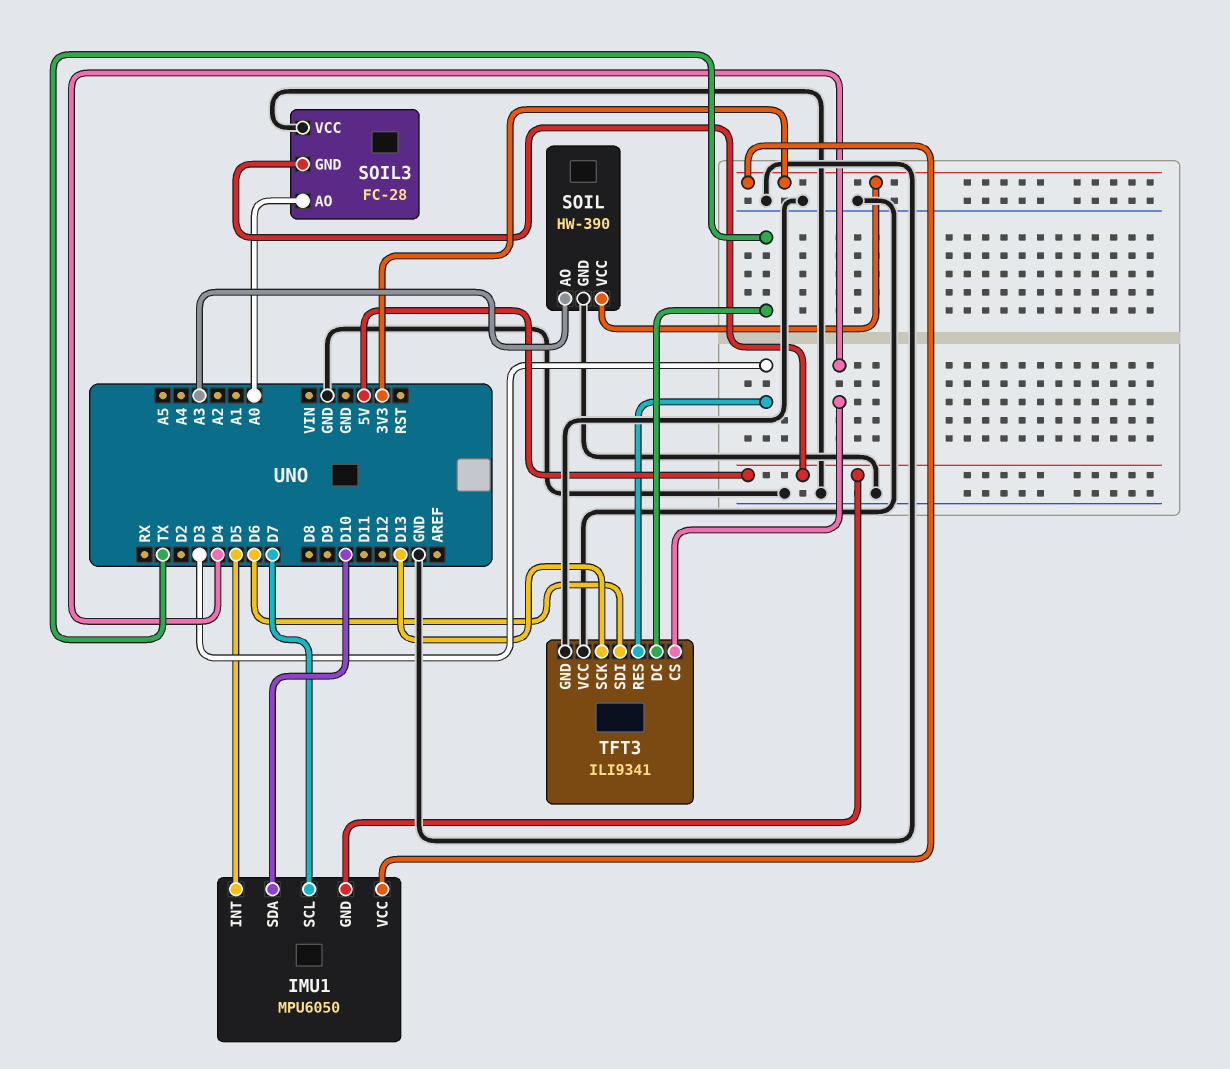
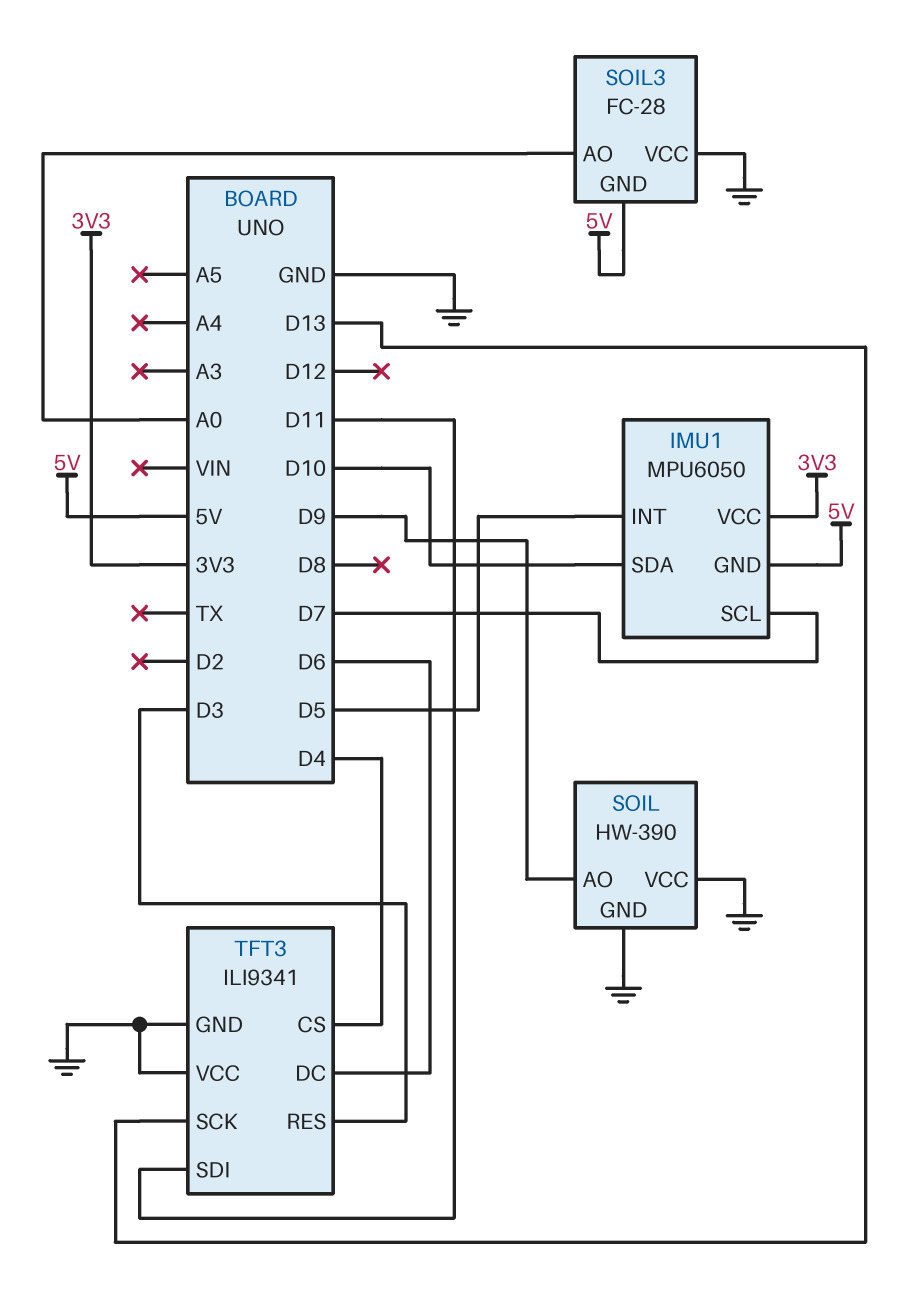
SOIL pin AO: A3 -> D9
SOIL pin VCC: 3V3 -> GND
TFT3 pin DC: TX -> D6
TFT3 pin SDI: D6 -> D11

